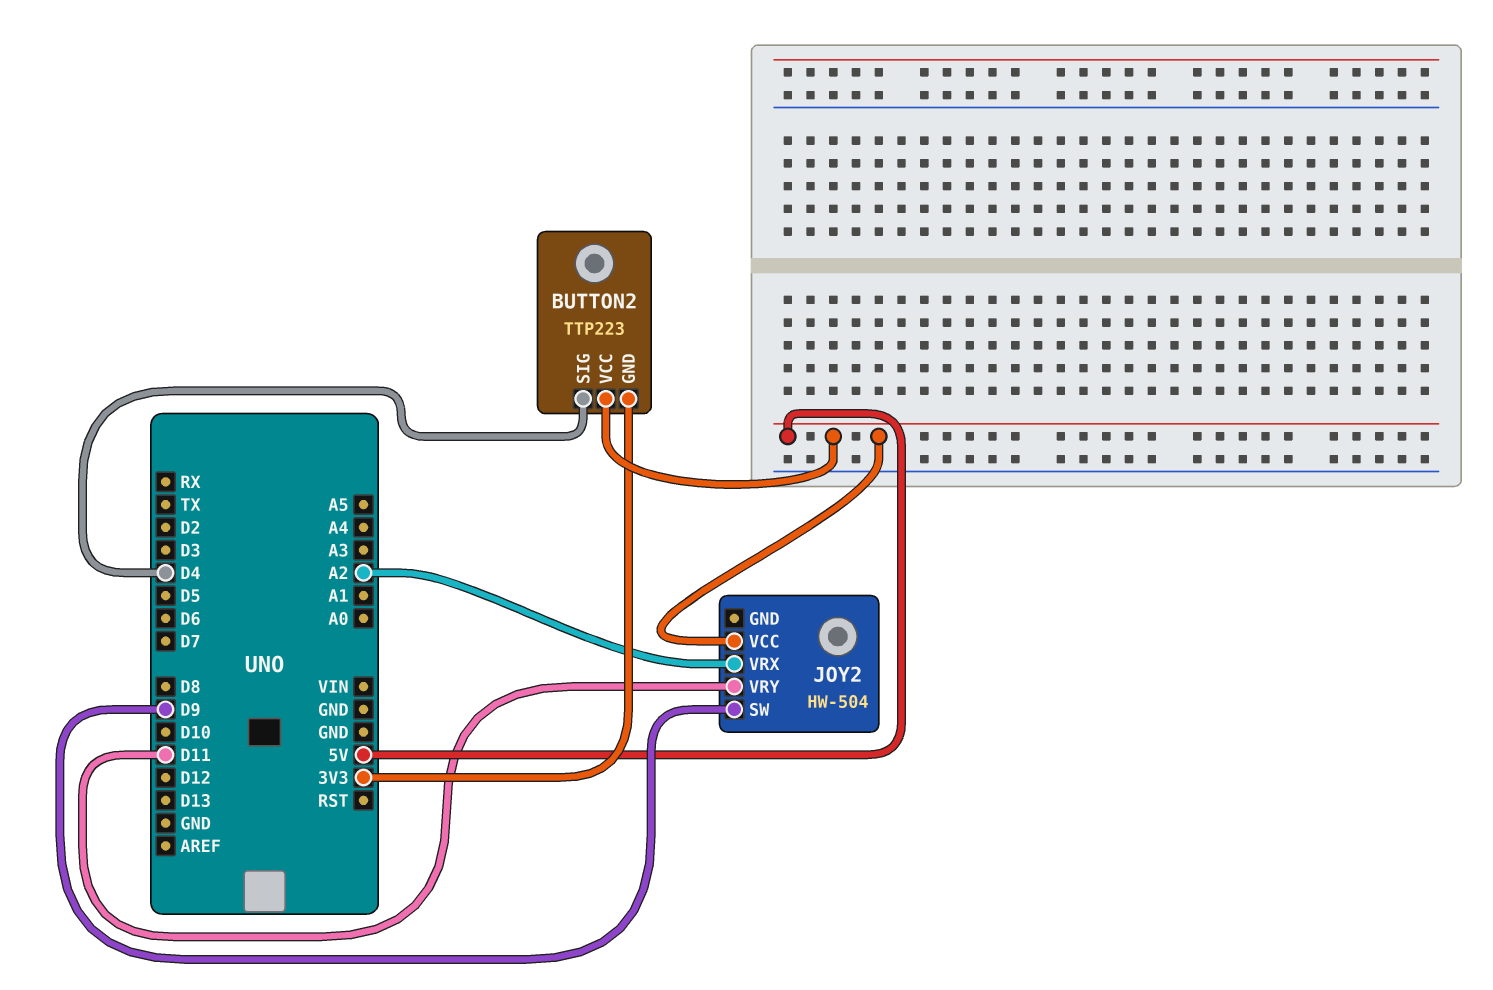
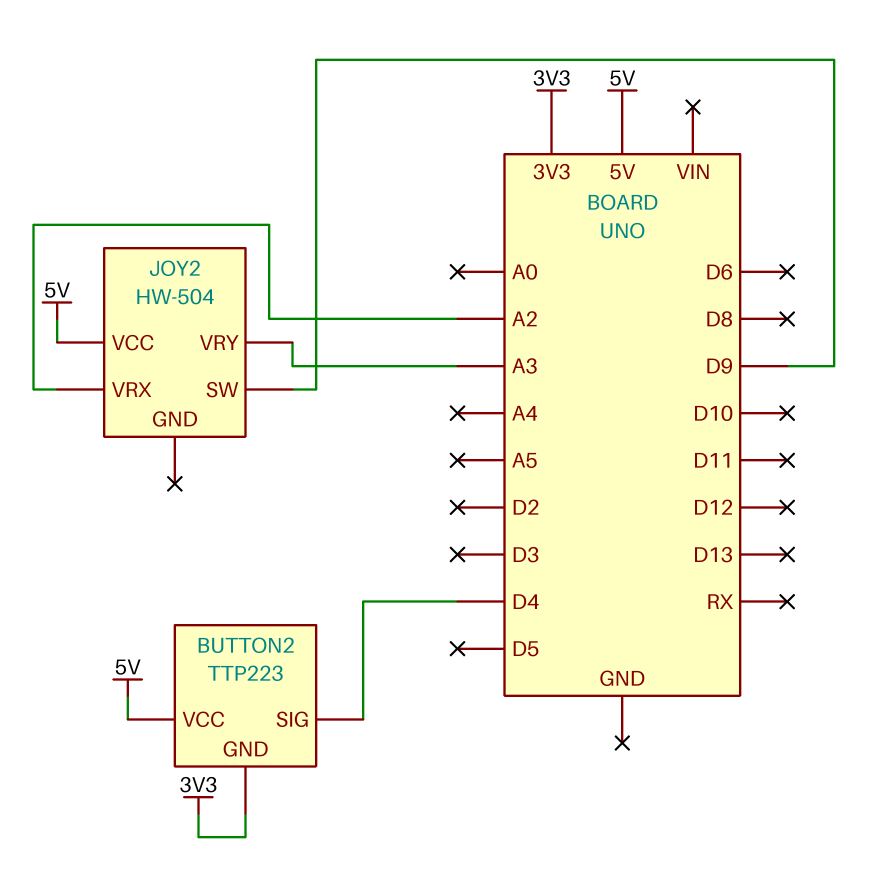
JOY2 pin VRY: D11 -> A3

